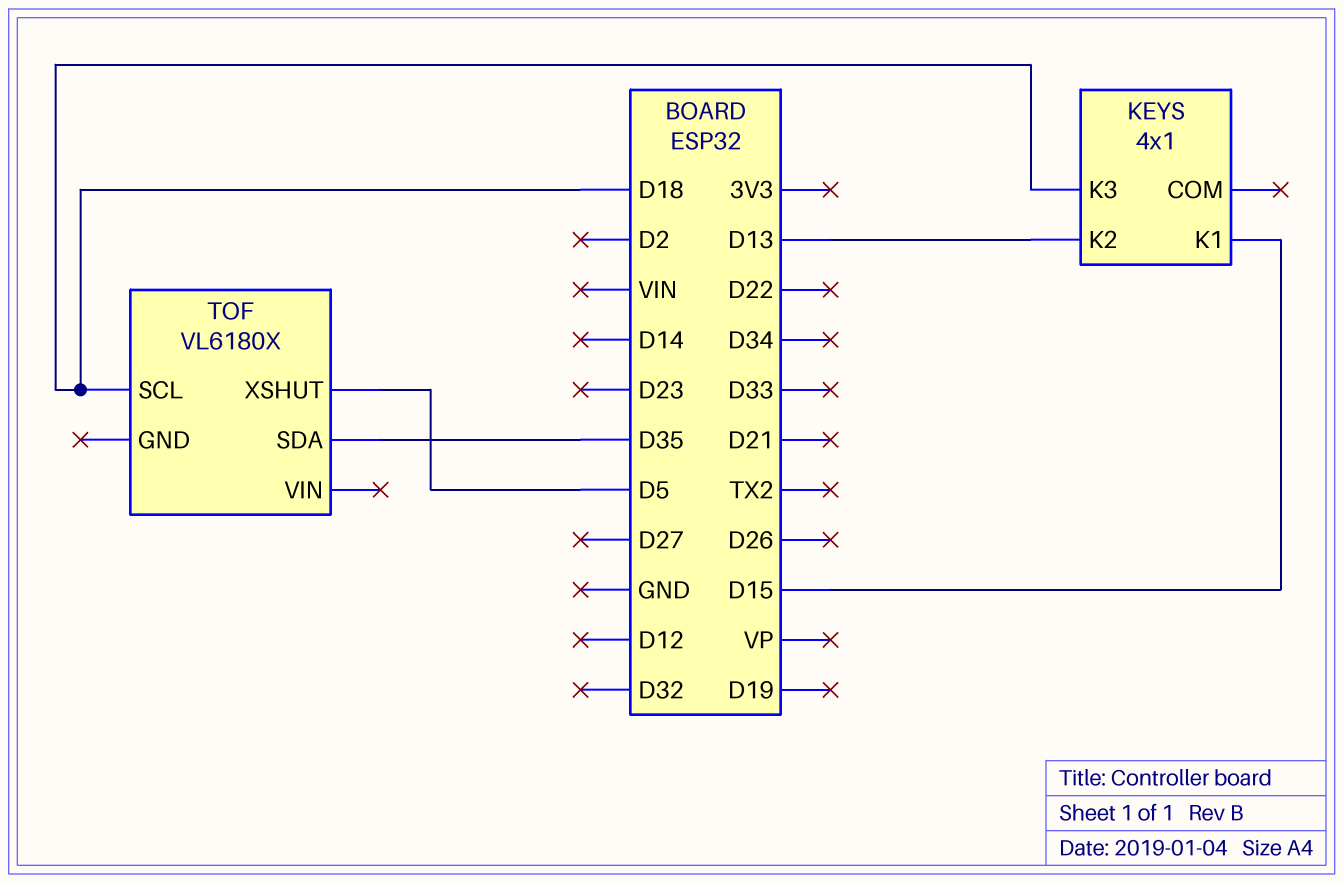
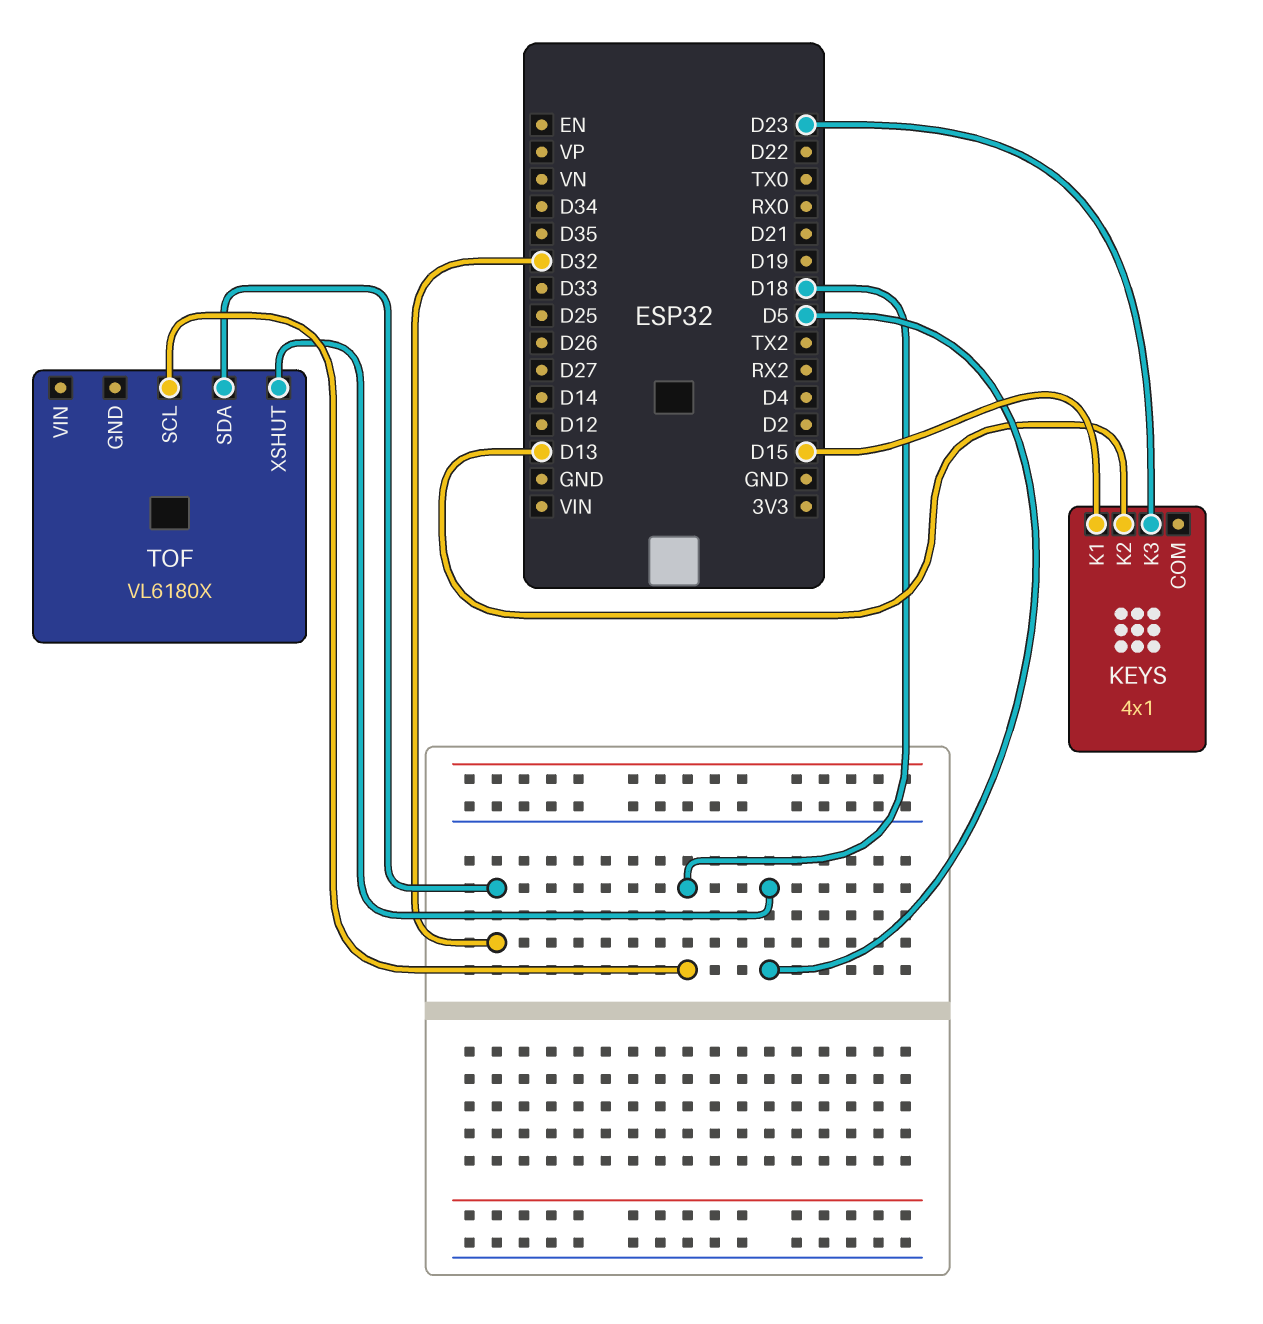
KEYS pin K3: D18 -> D23
TOF pin SDA: D35 -> D32

